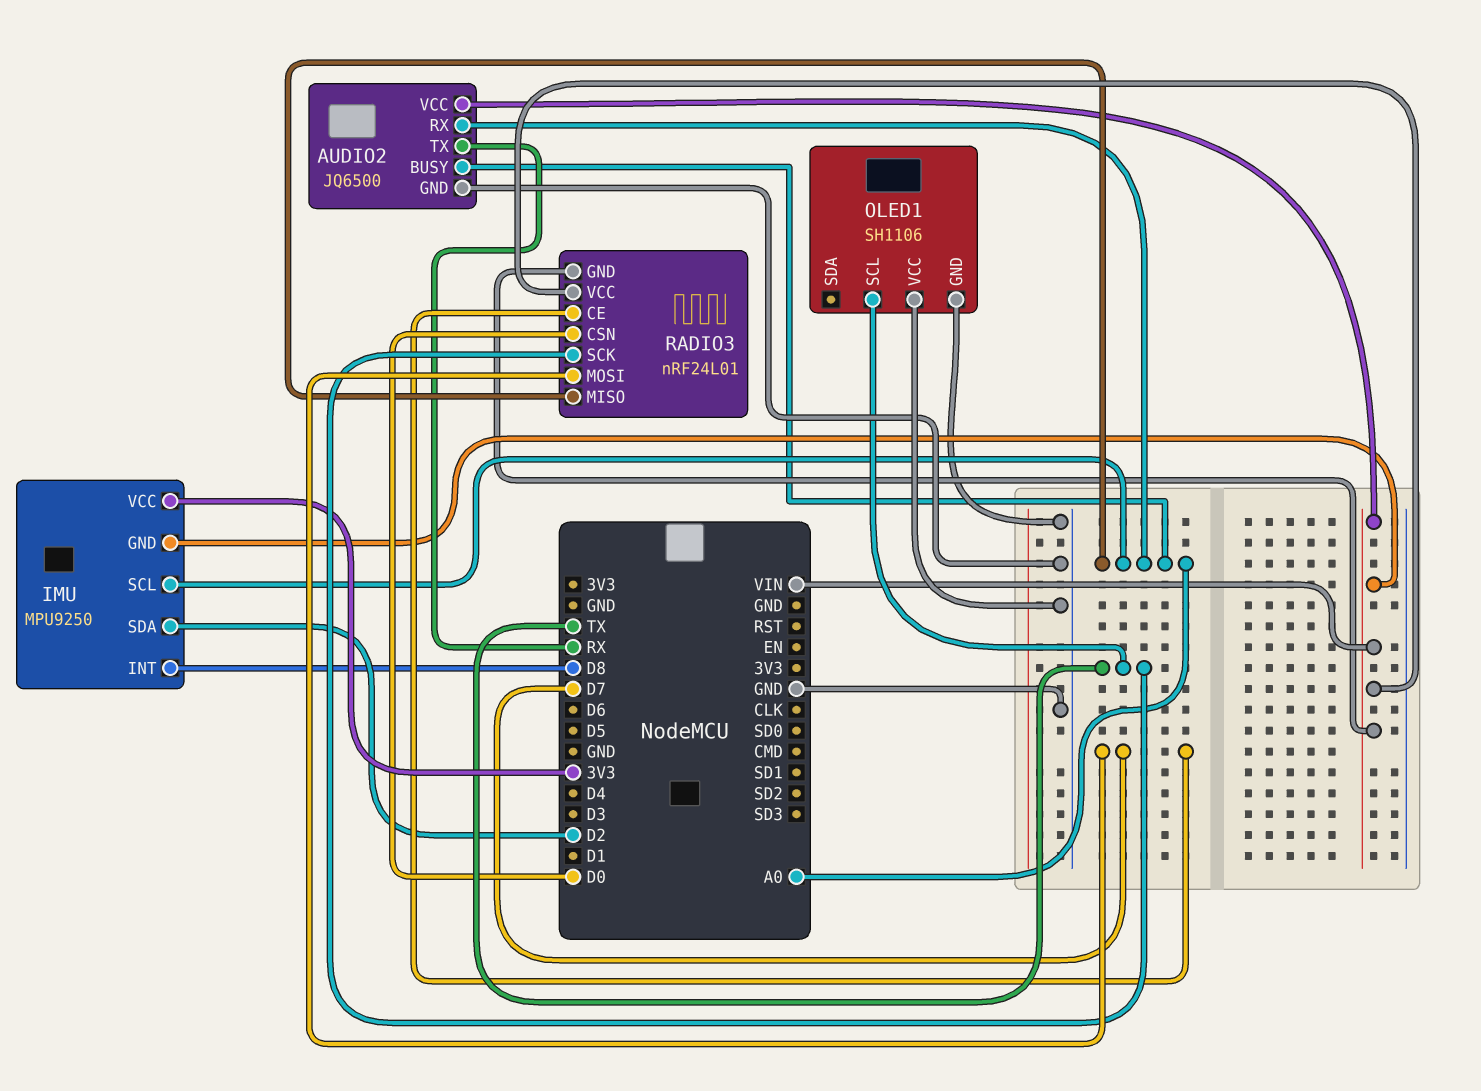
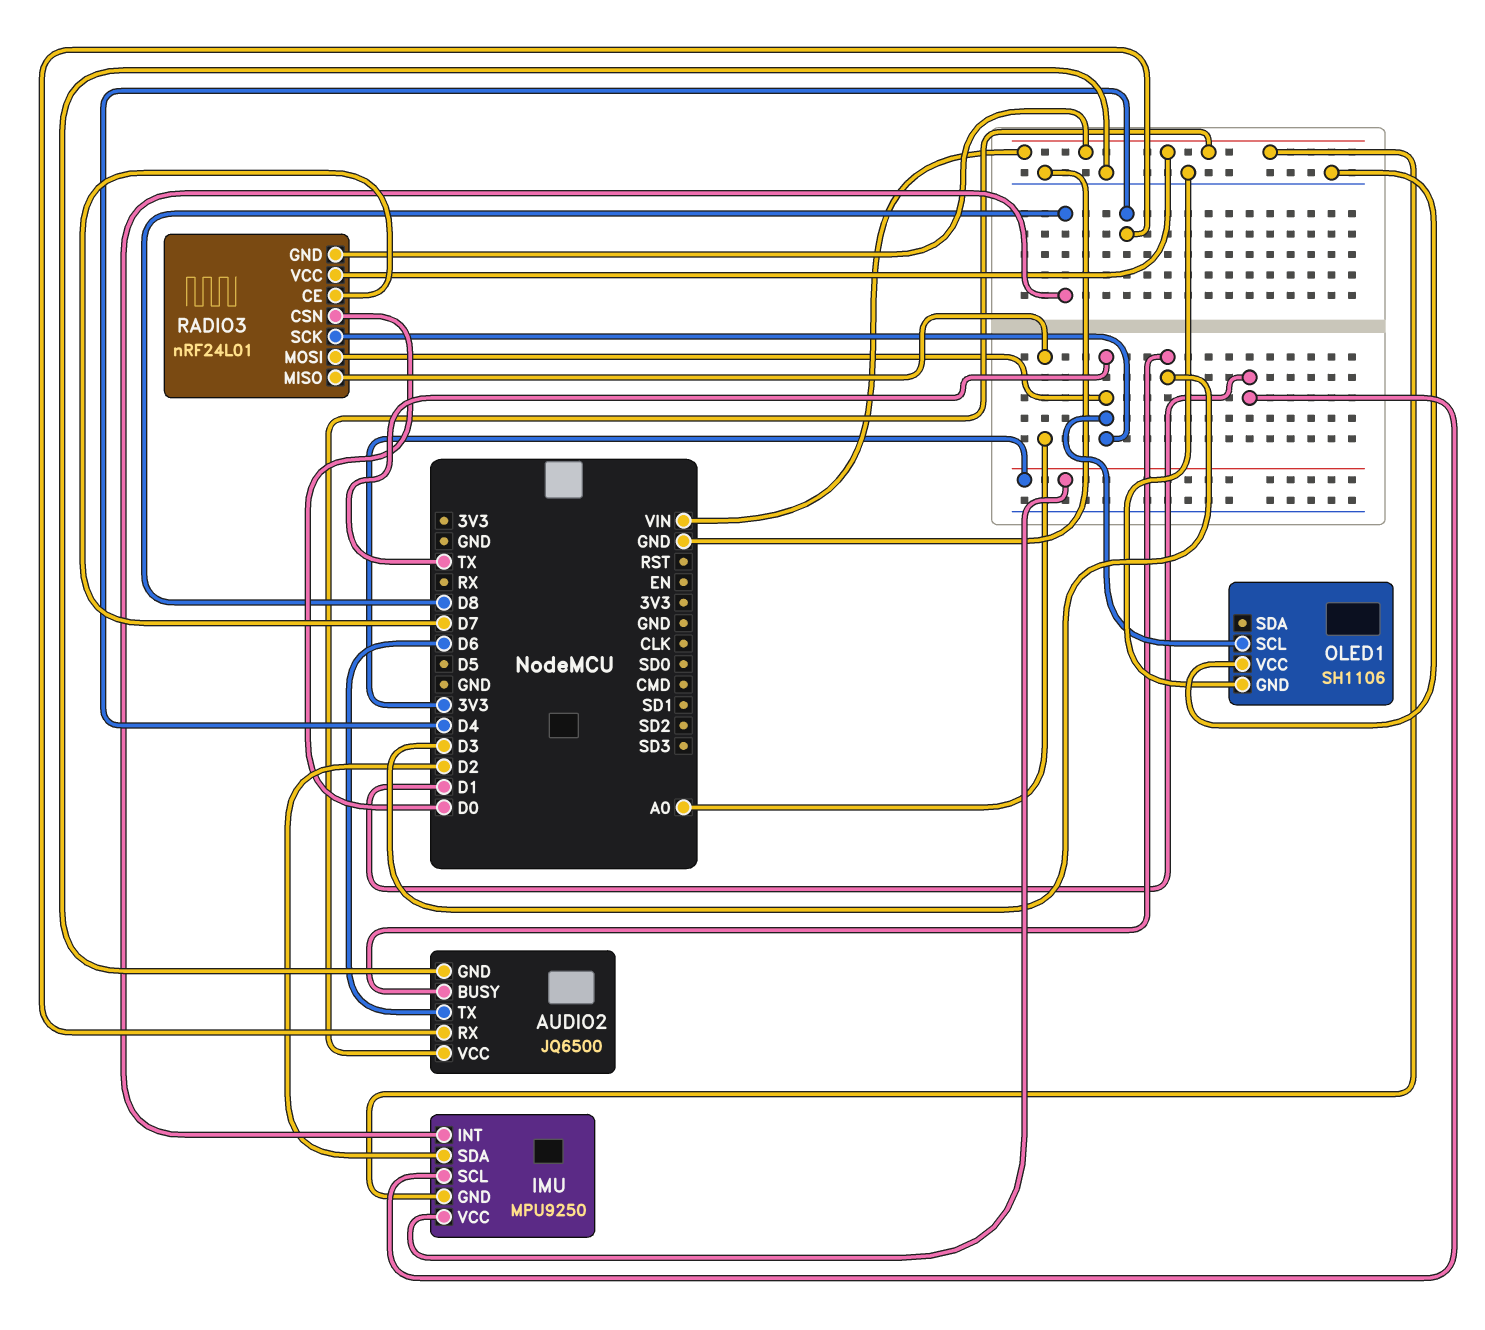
AUDIO2 pin BUSY: A0 -> D3
AUDIO2 pin RX: A0 -> D4
AUDIO2 pin TX: RX -> D6
IMU pin SCL: A0 -> D1
RADIO3 pin MOSI: D7 -> TX

